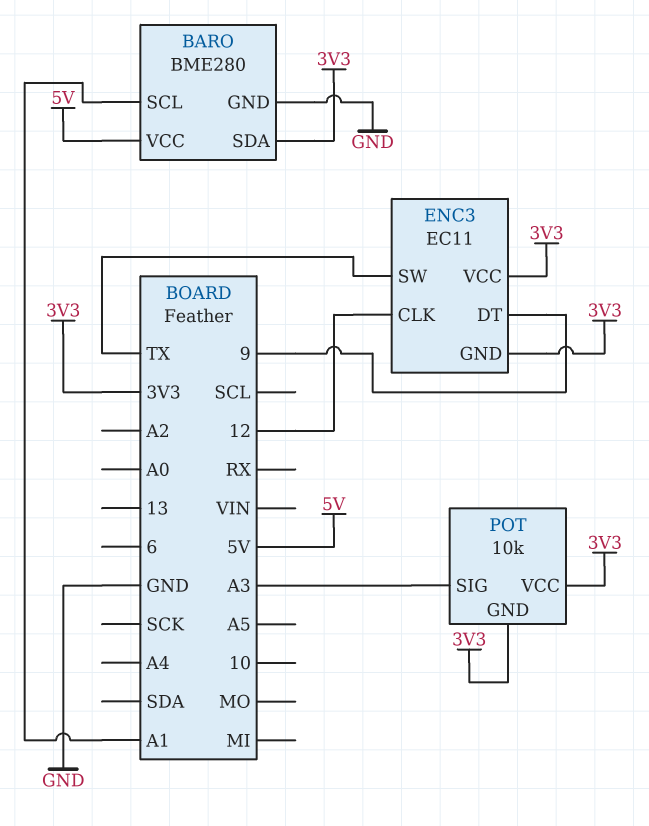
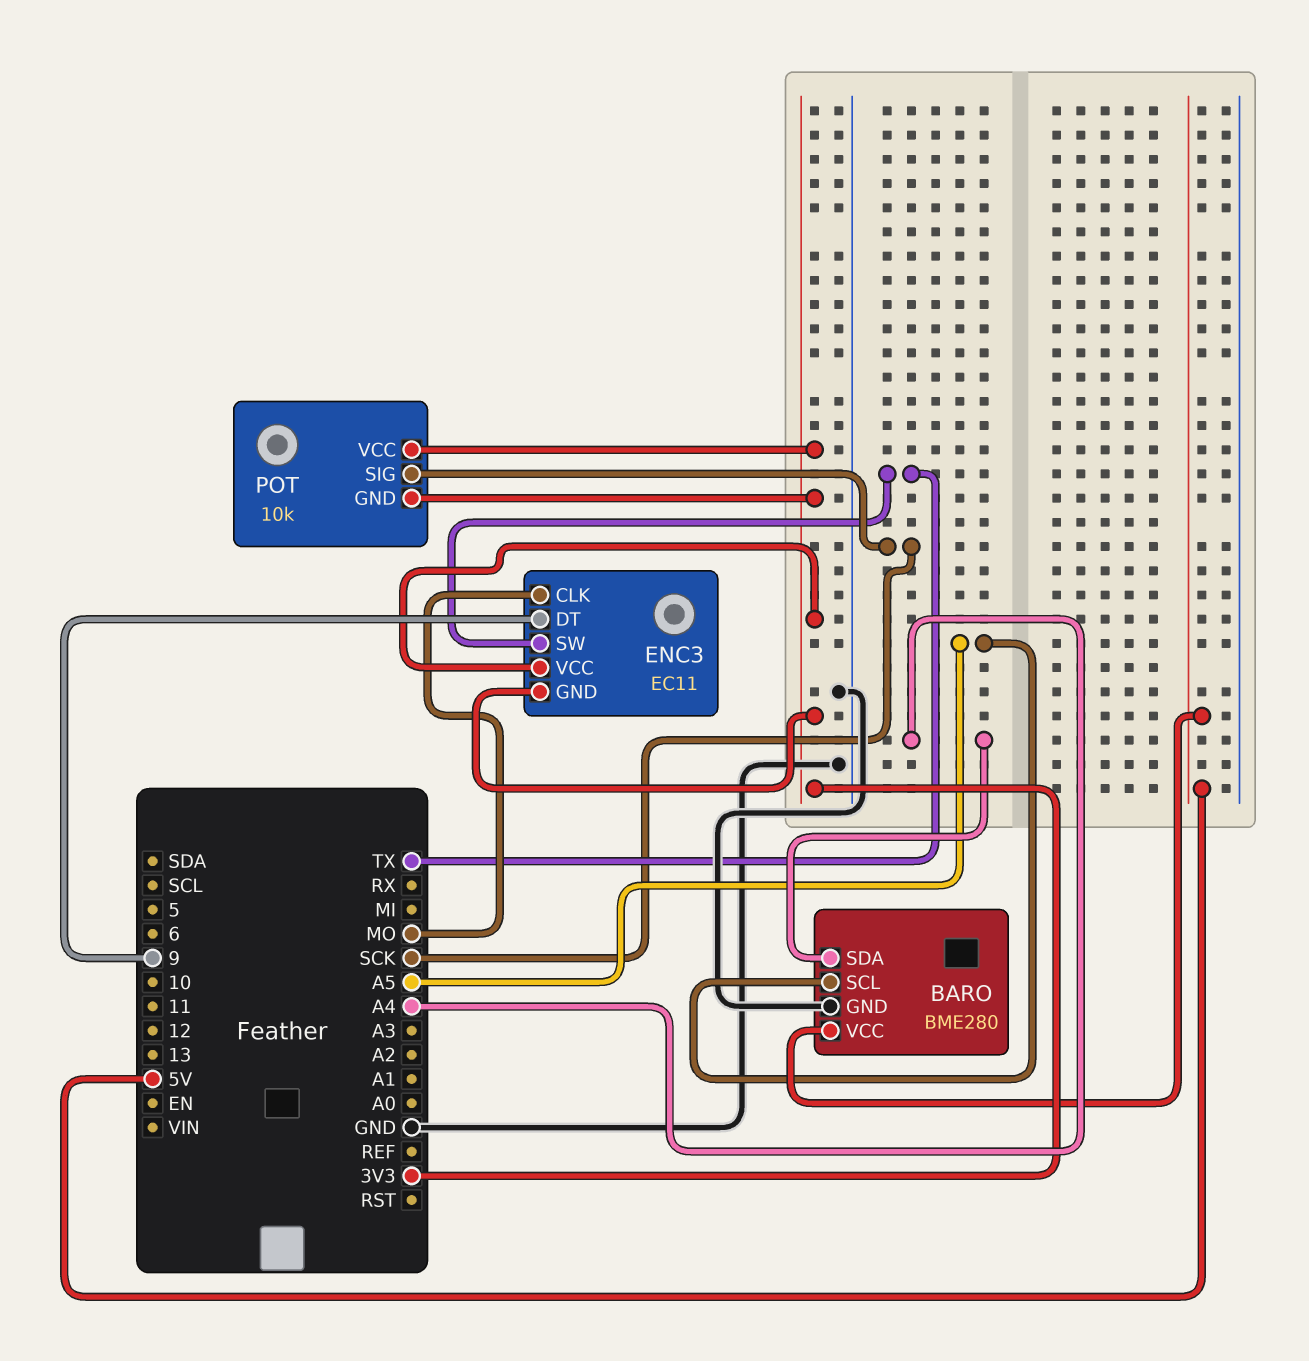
BARO pin SCL: A1 -> A5
BARO pin SDA: 3V3 -> A4
ENC3 pin CLK: 12 -> MO
POT pin SIG: A3 -> SCK

